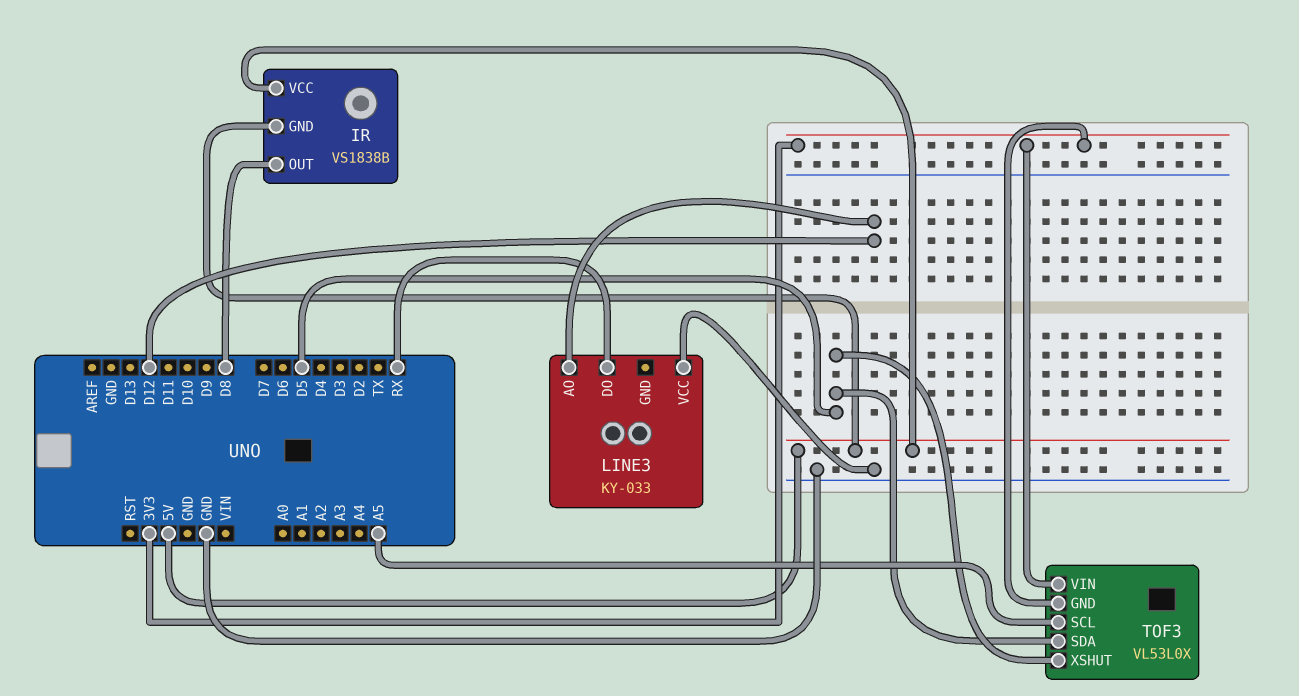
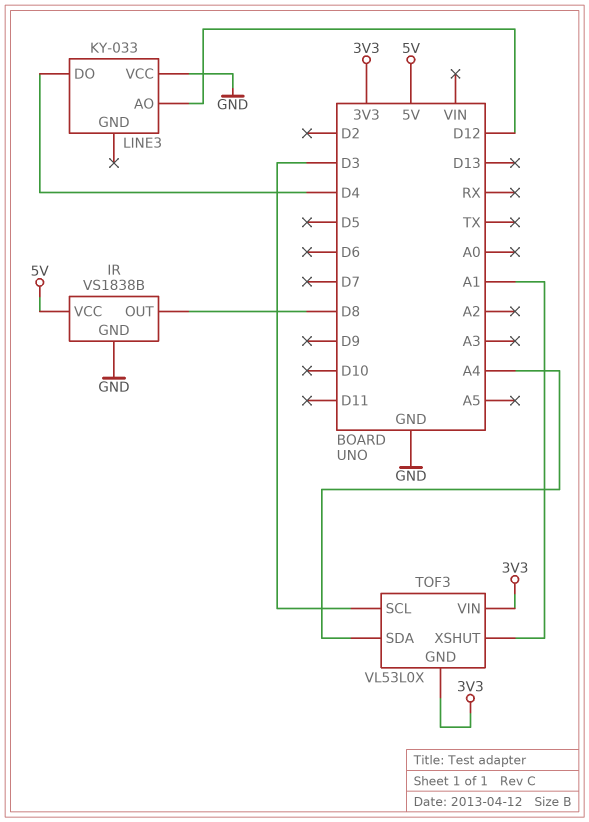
IR pin GND: 5V -> GND
LINE3 pin DO: RX -> D4
TOF3 pin SCL: A5 -> D3
TOF3 pin SDA: D5 -> A4
TOF3 pin XSHUT: D5 -> A1

